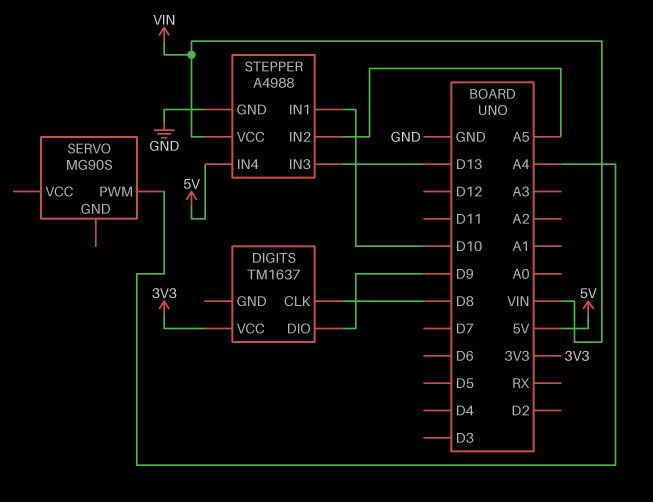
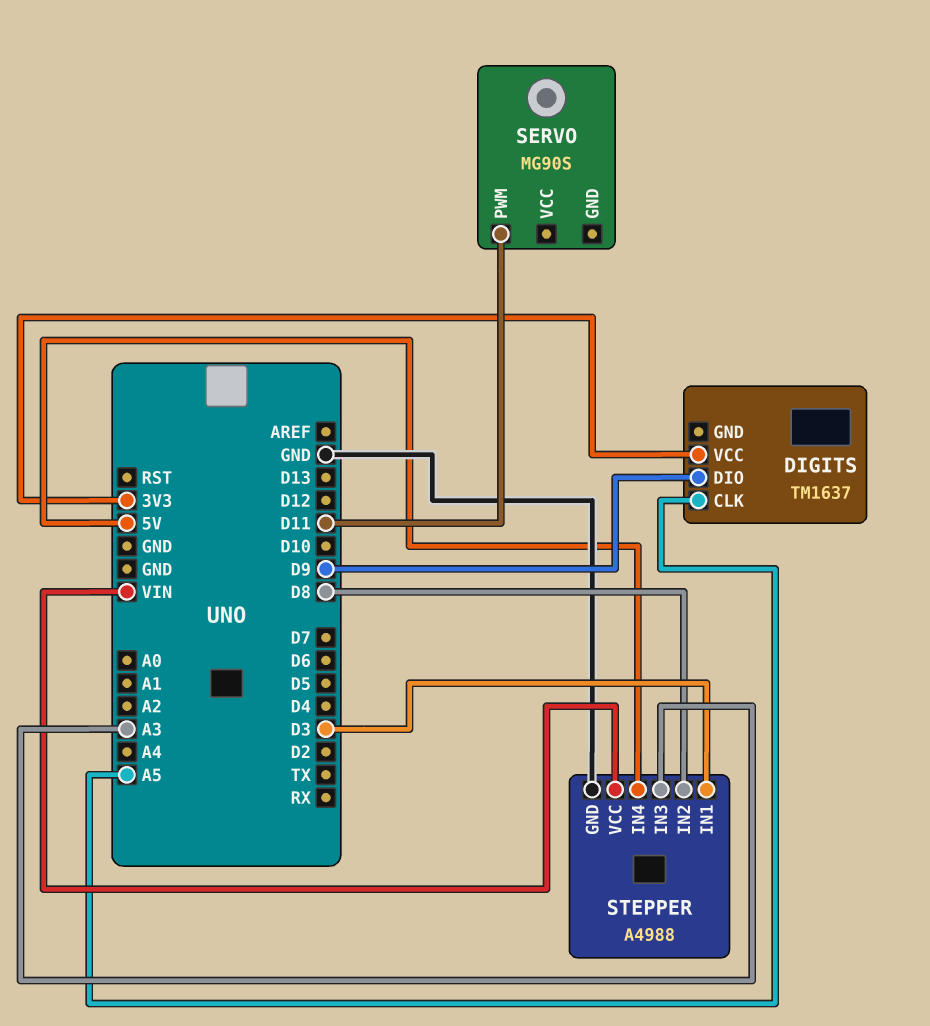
DIGITS pin CLK: D8 -> A5
SERVO pin PWM: A4 -> D11
STEPPER pin IN1: D10 -> D3
STEPPER pin IN2: A5 -> D8
STEPPER pin IN3: D13 -> A3

